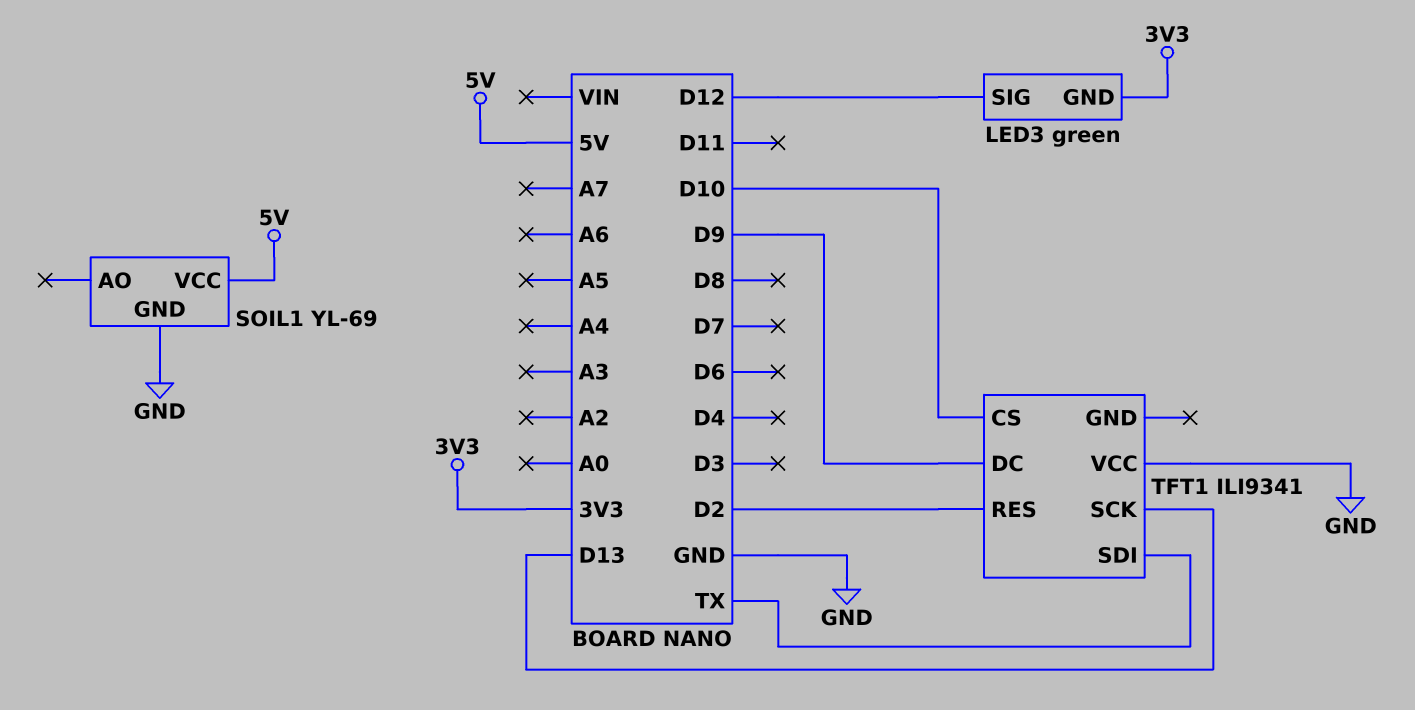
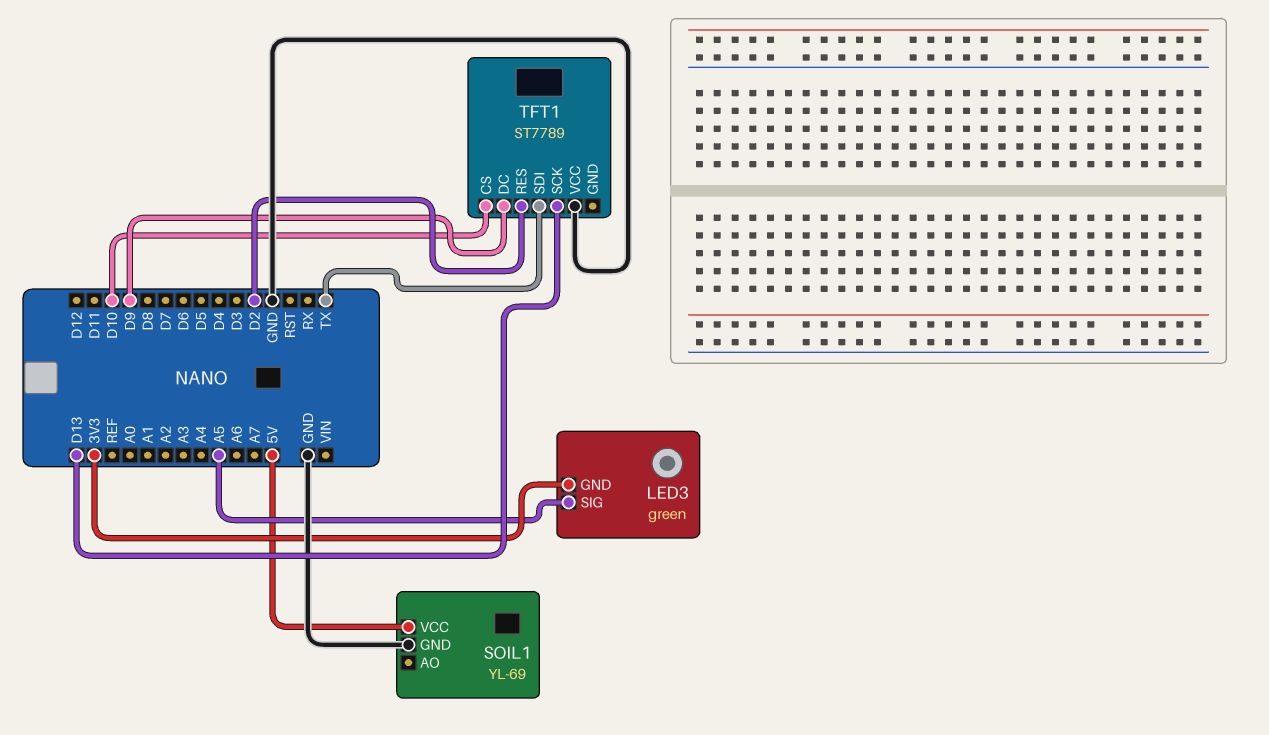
LED3 pin SIG: D12 -> A5
TFT1: ILI9341 -> ST7789

